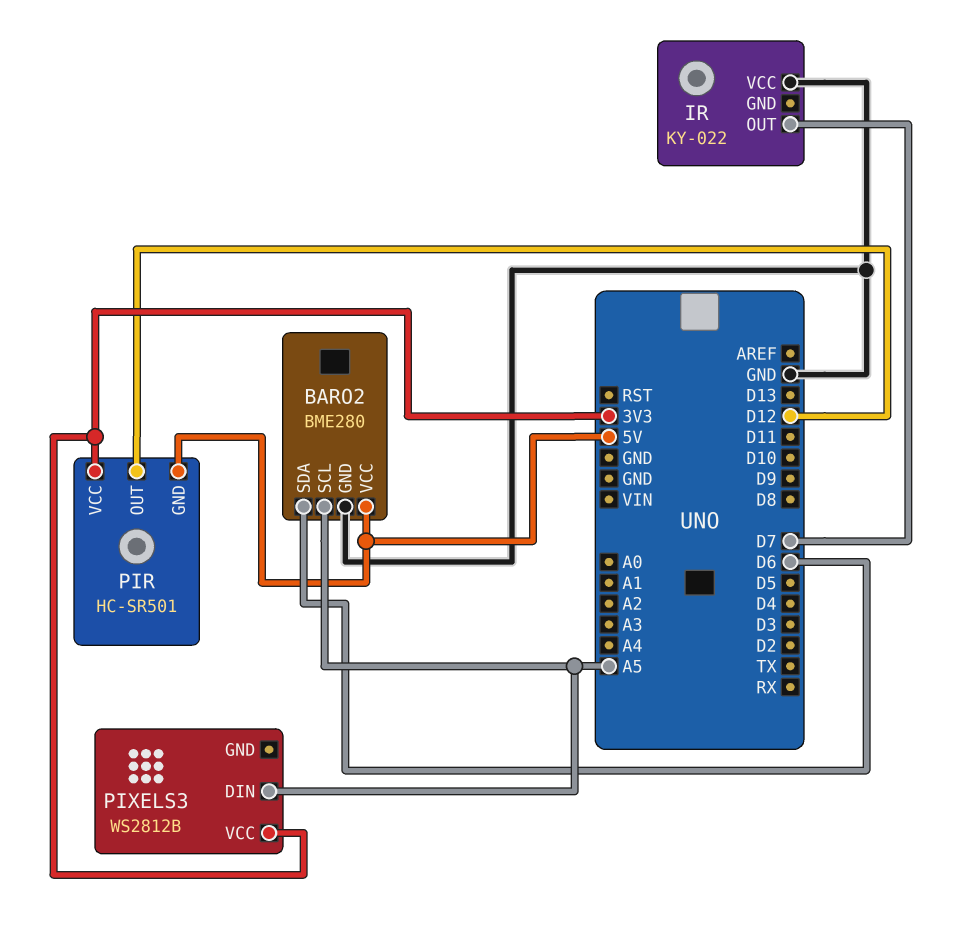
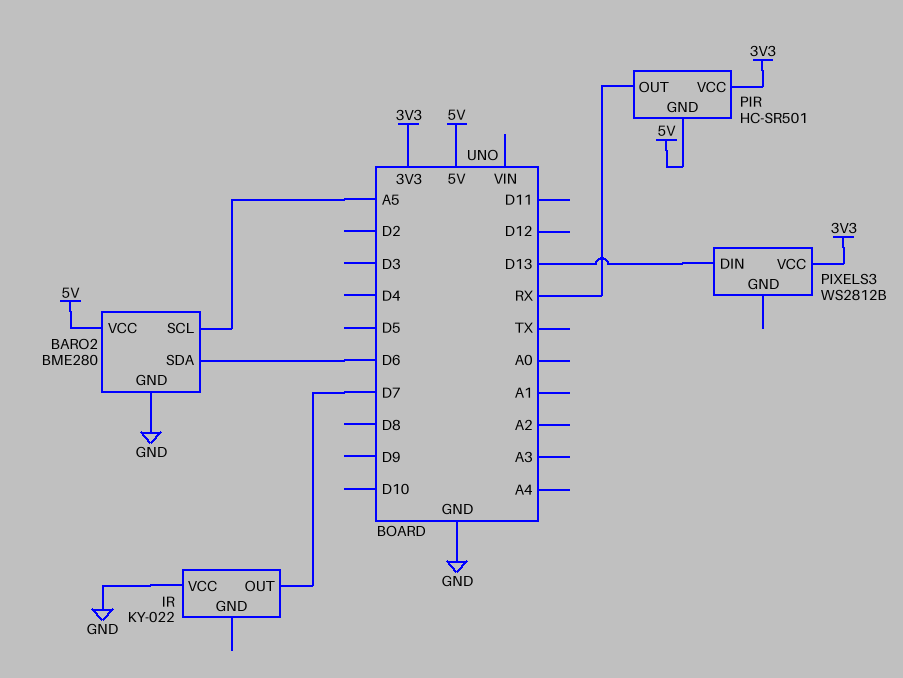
PIR pin OUT: D12 -> RX
PIXELS3 pin DIN: A5 -> D13

